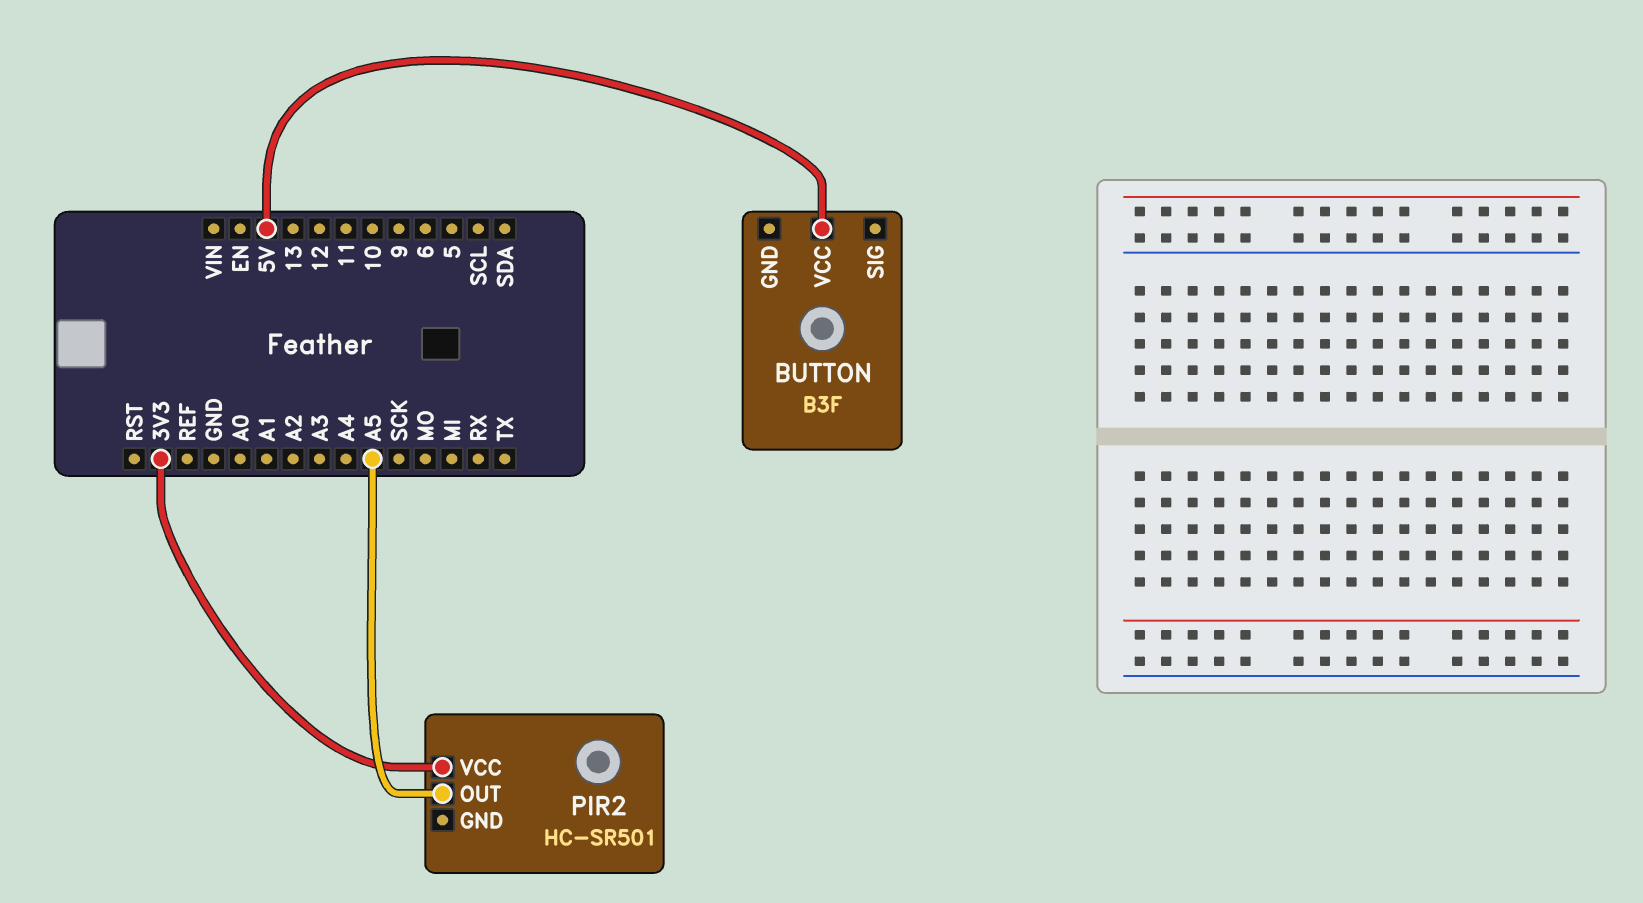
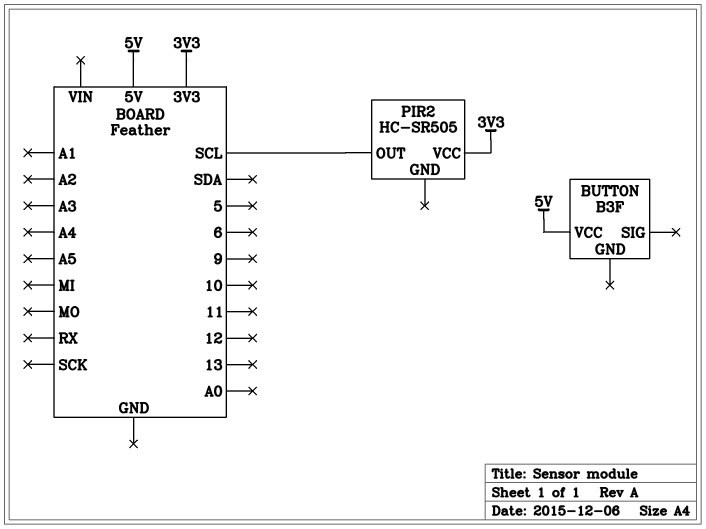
PIR2: HC-SR501 -> HC-SR505
PIR2 pin OUT: A5 -> SCL

